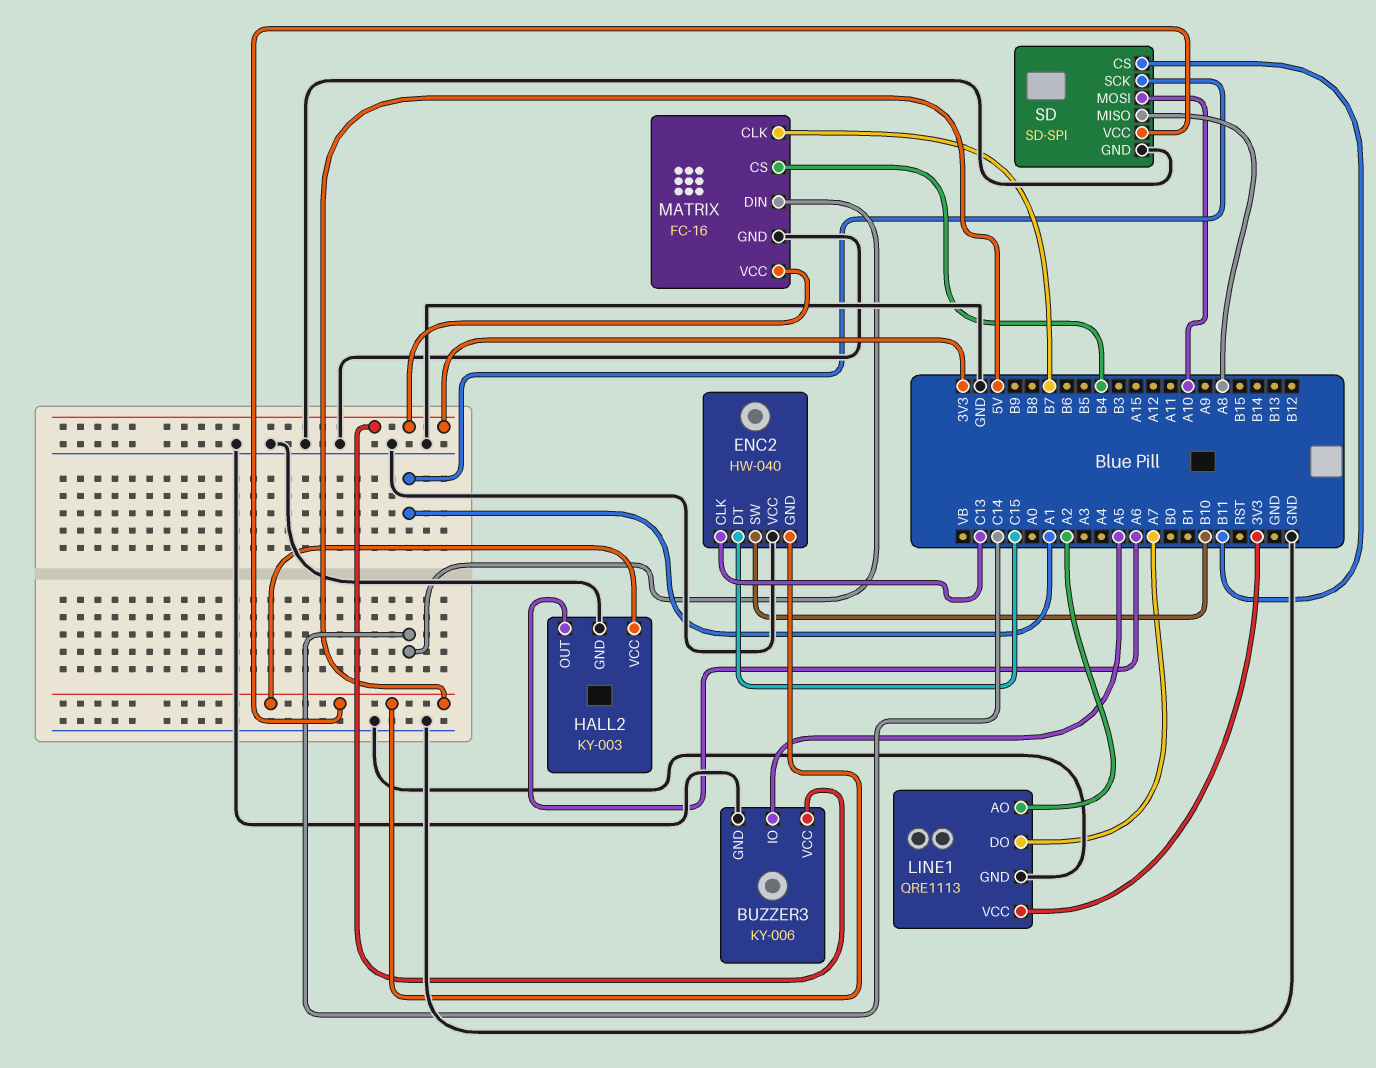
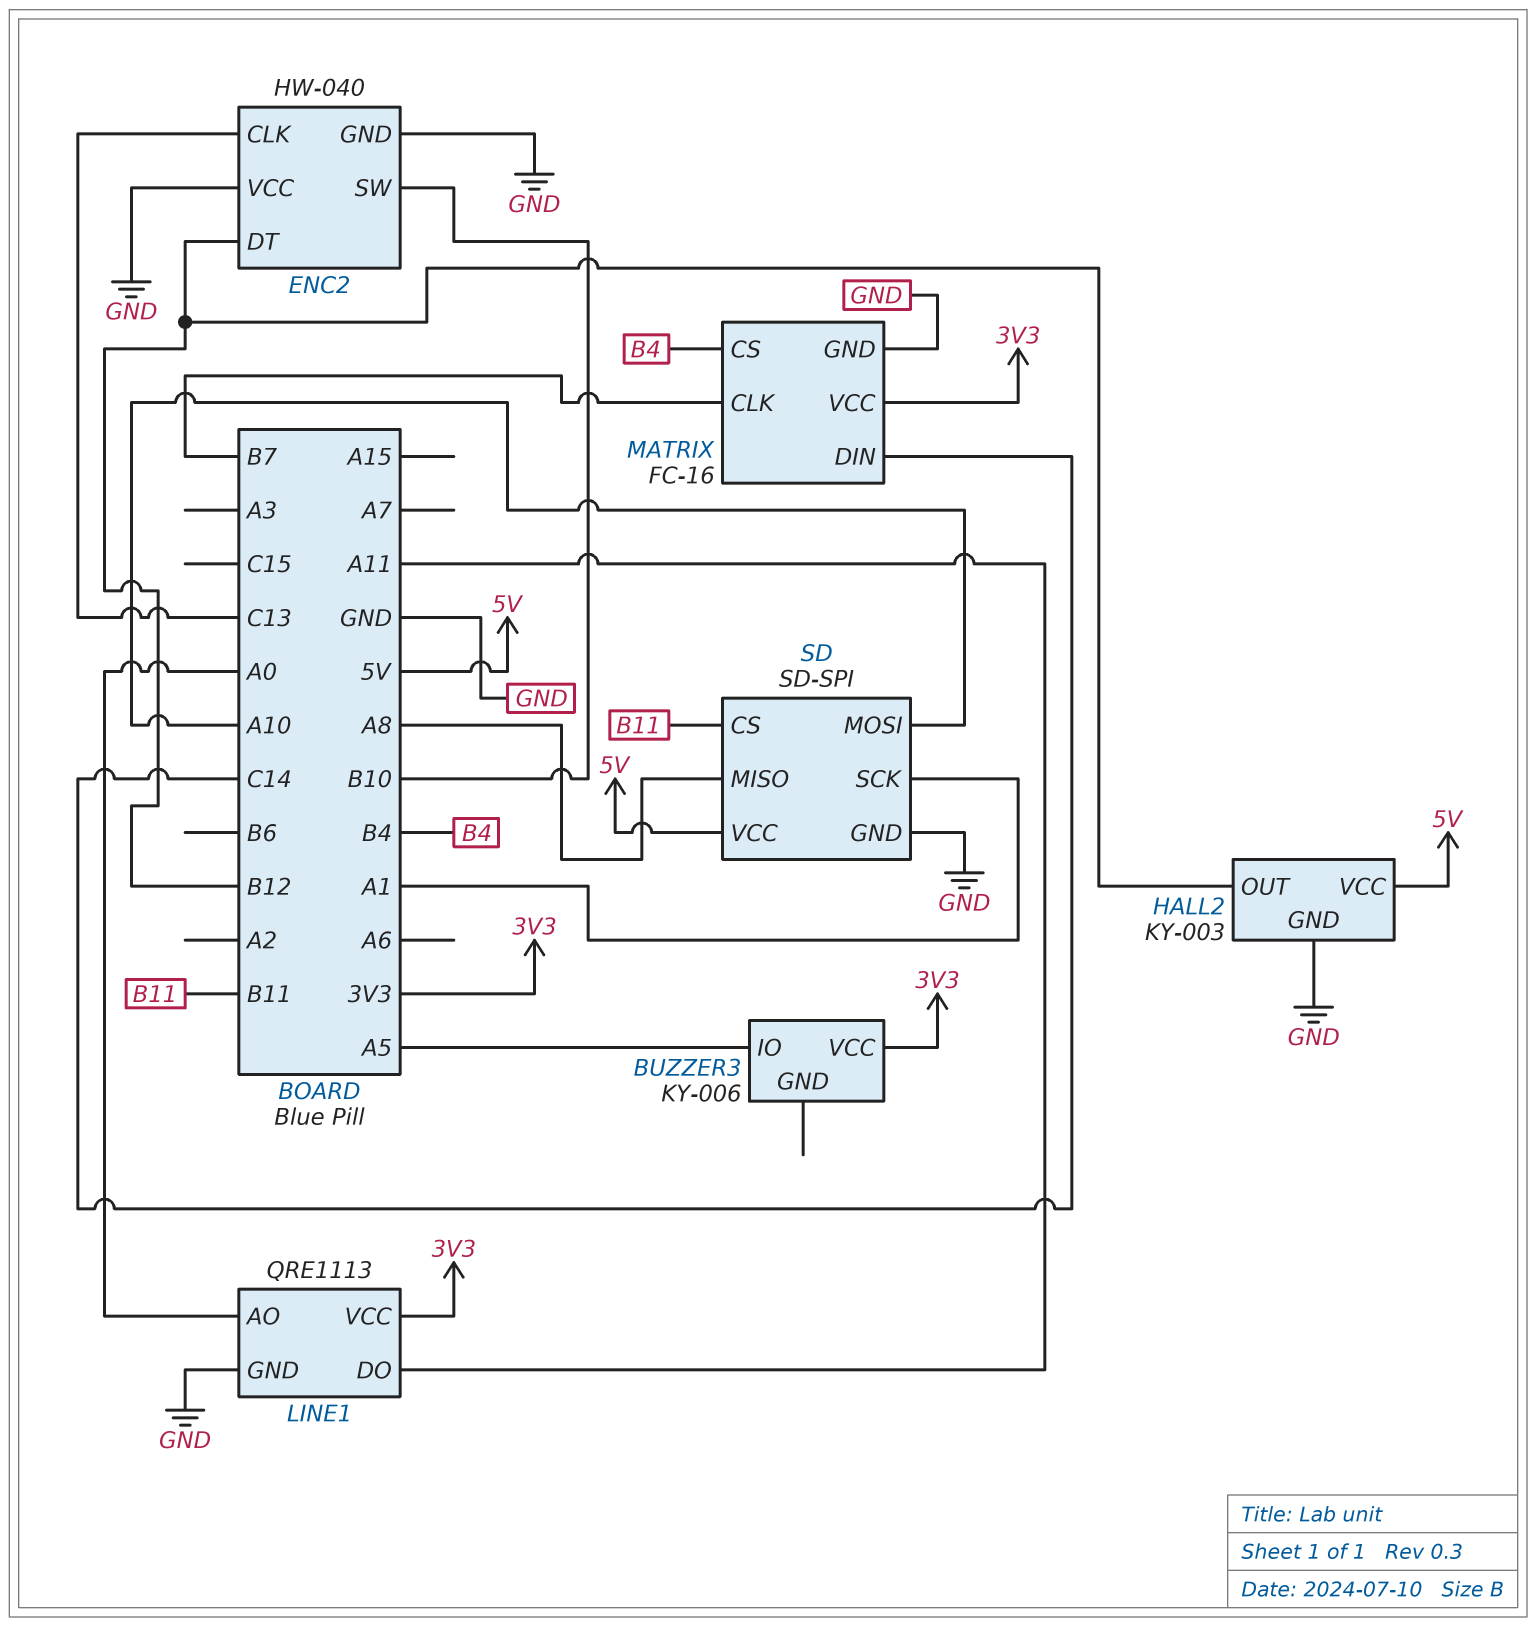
BUZZER3 pin GND: GND -> none
ENC2 pin DT: C15 -> B12
ENC2 pin GND: 5V -> GND
HALL2 pin OUT: A6 -> B12
LINE1 pin AO: A2 -> A0
LINE1 pin DO: A7 -> A11

